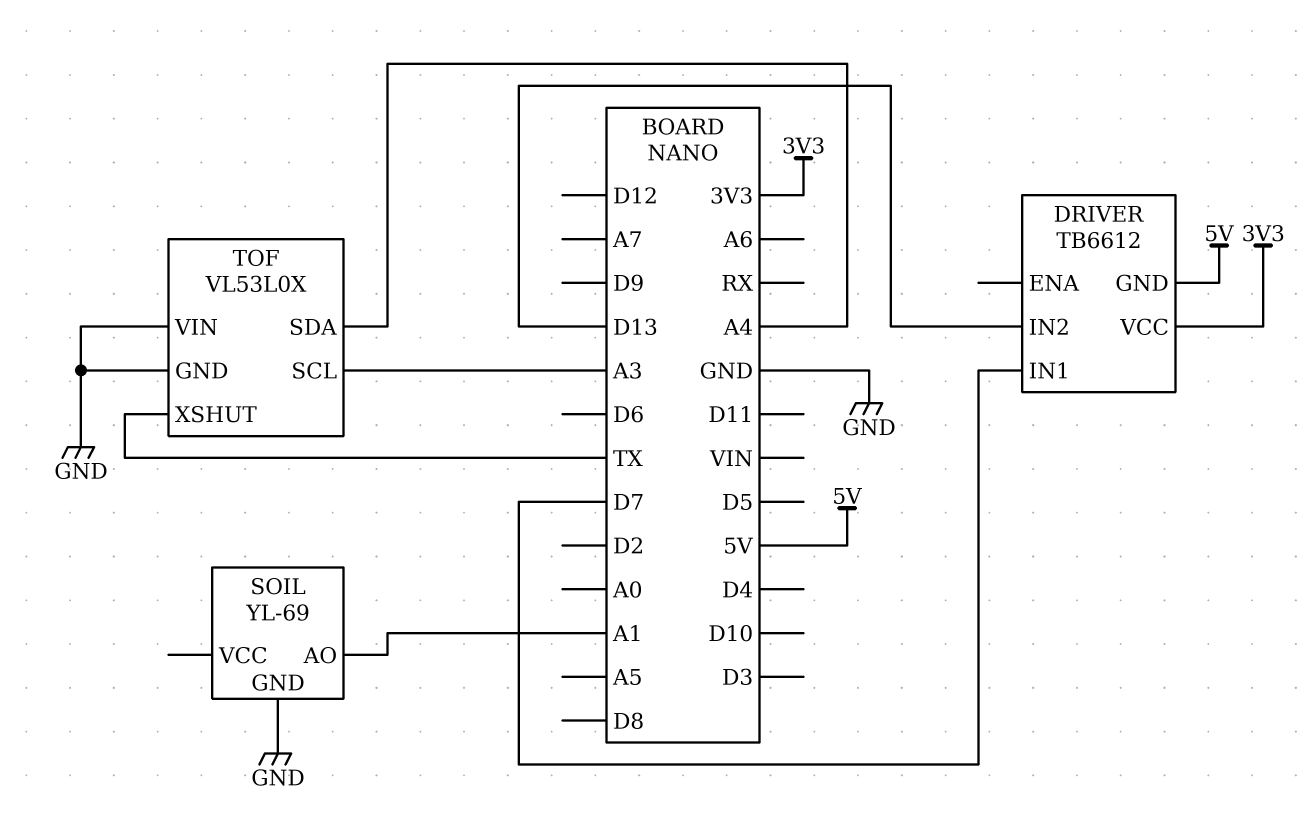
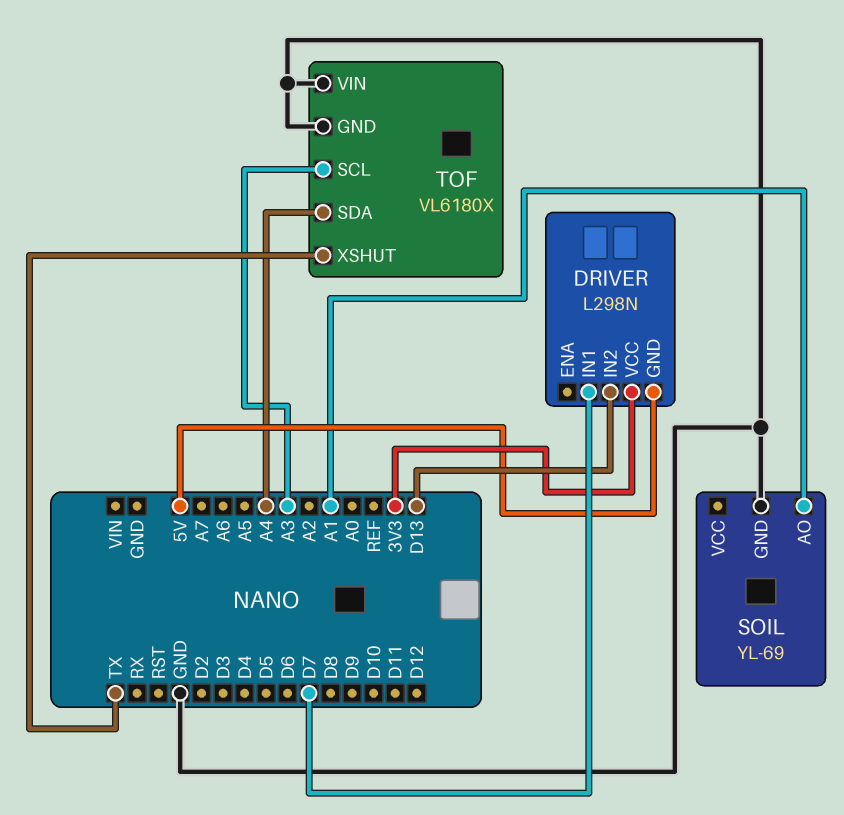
DRIVER: TB6612 -> L298N
TOF: VL53L0X -> VL6180X

